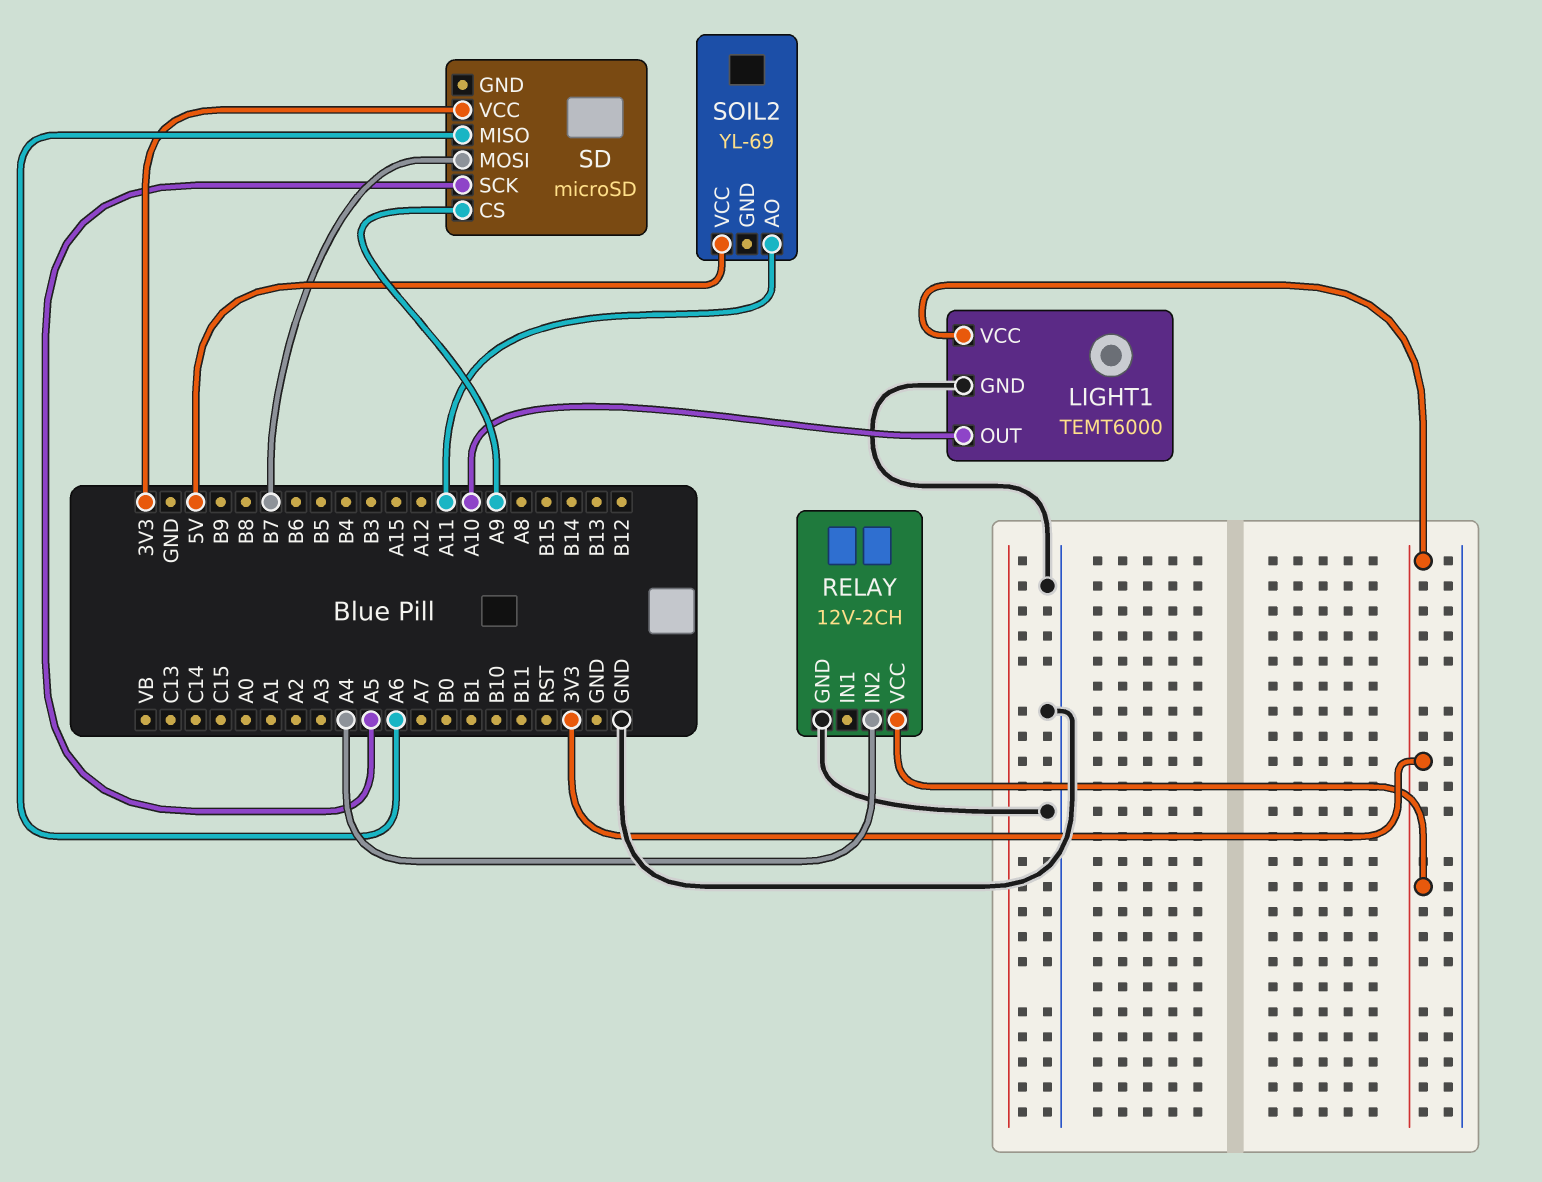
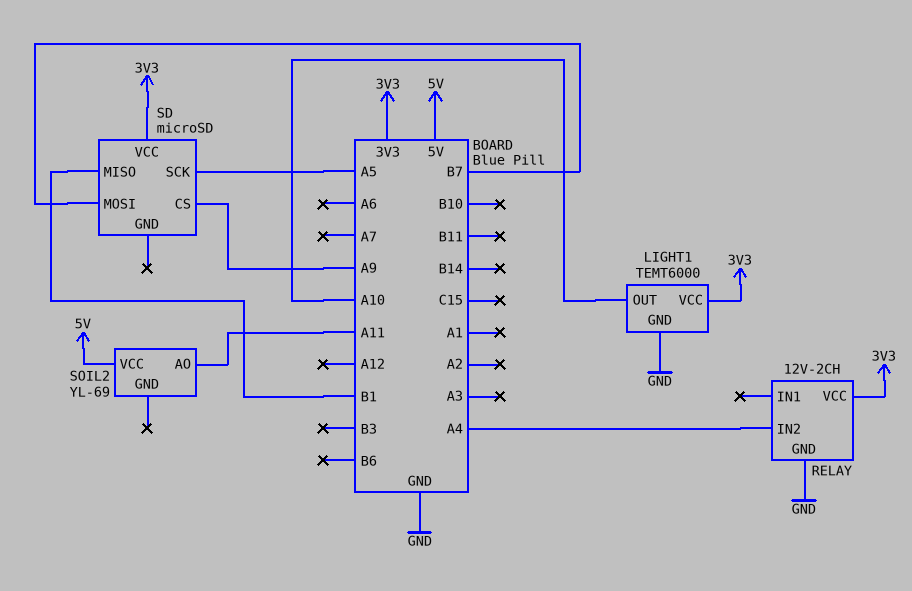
SD pin MISO: A6 -> B1

